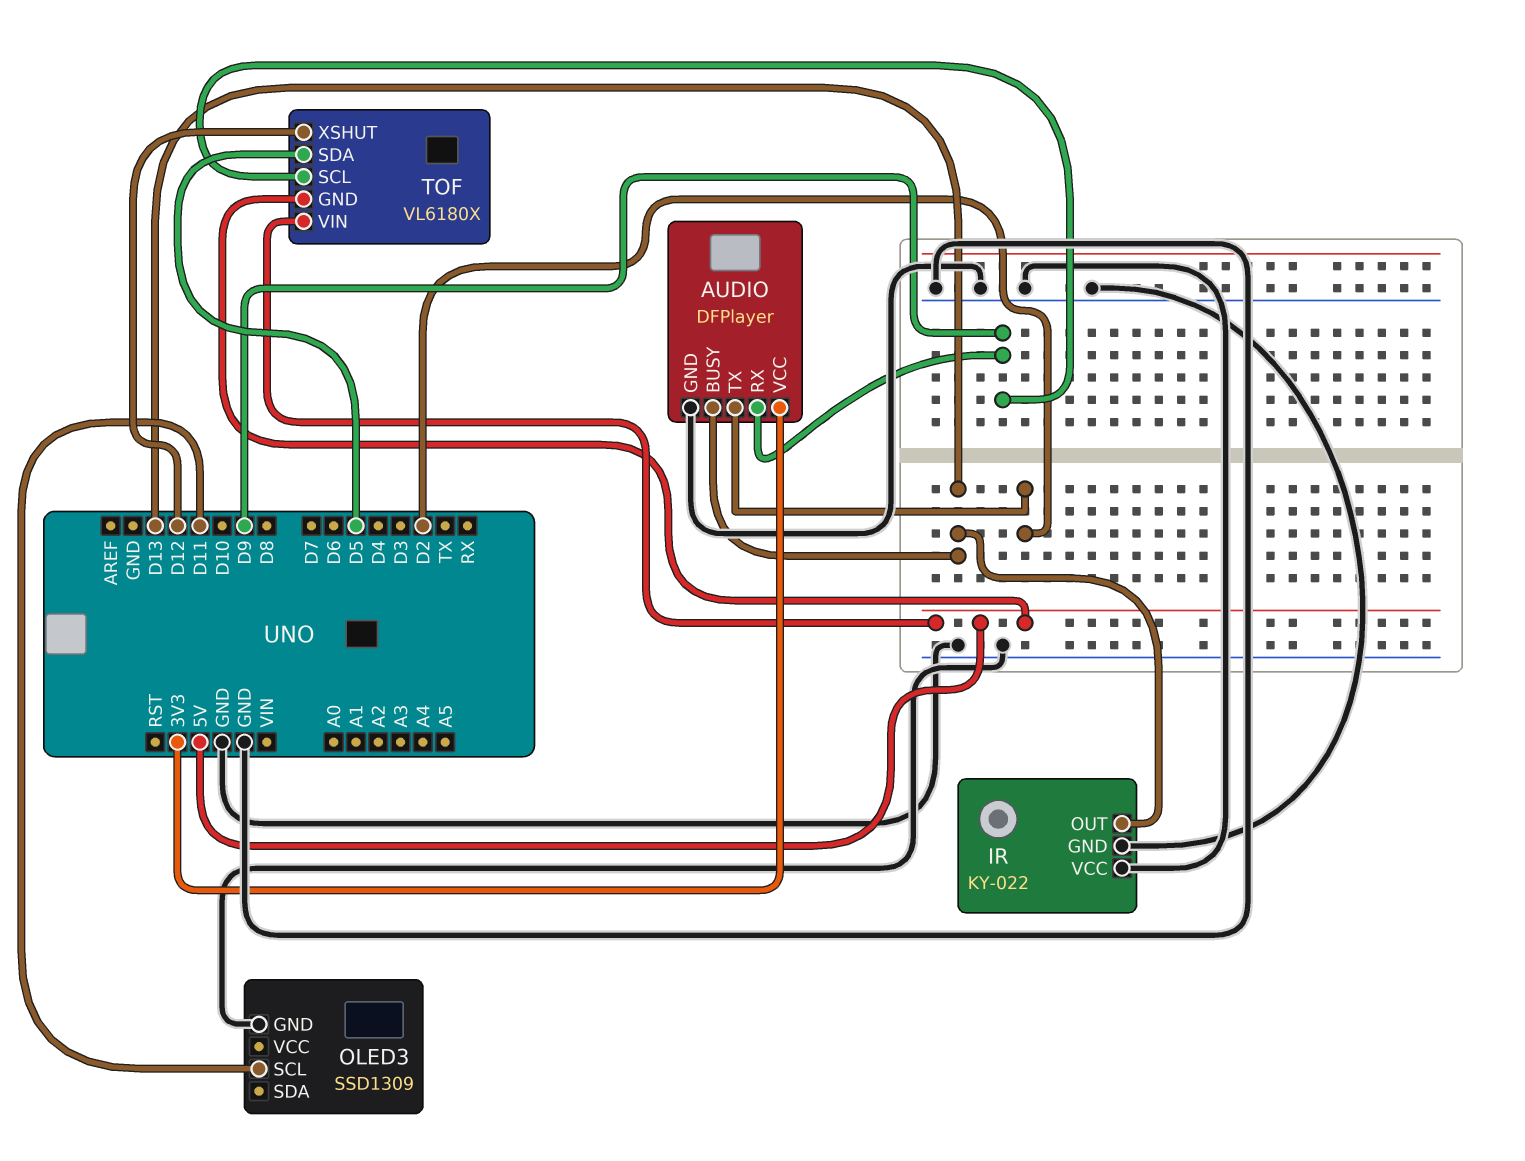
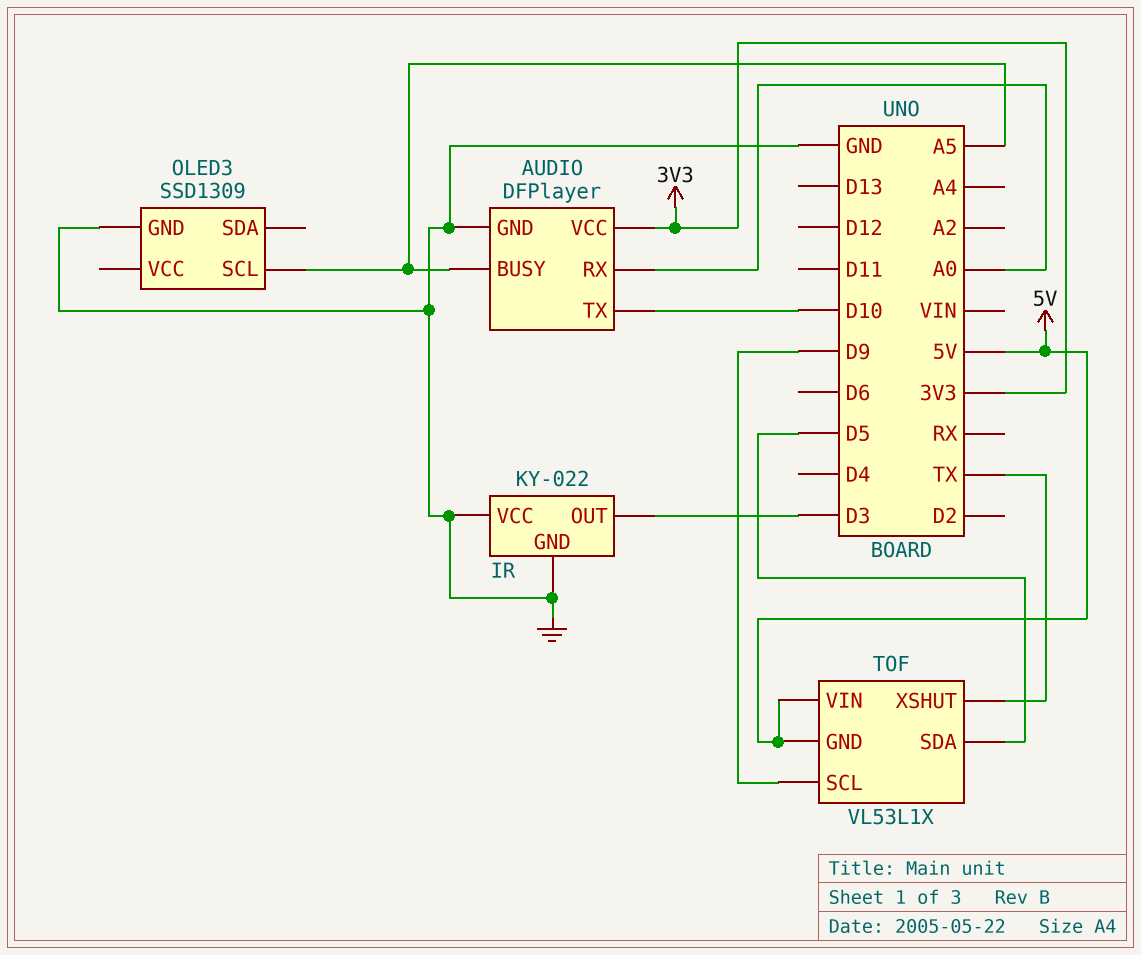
AUDIO pin BUSY: D13 -> A5
AUDIO pin RX: D9 -> A0
AUDIO pin TX: D2 -> D10
IR pin OUT: D13 -> D3
OLED3 pin SCL: D11 -> A5
TOF: VL6180X -> VL53L1X
TOF pin XSHUT: D12 -> TX

